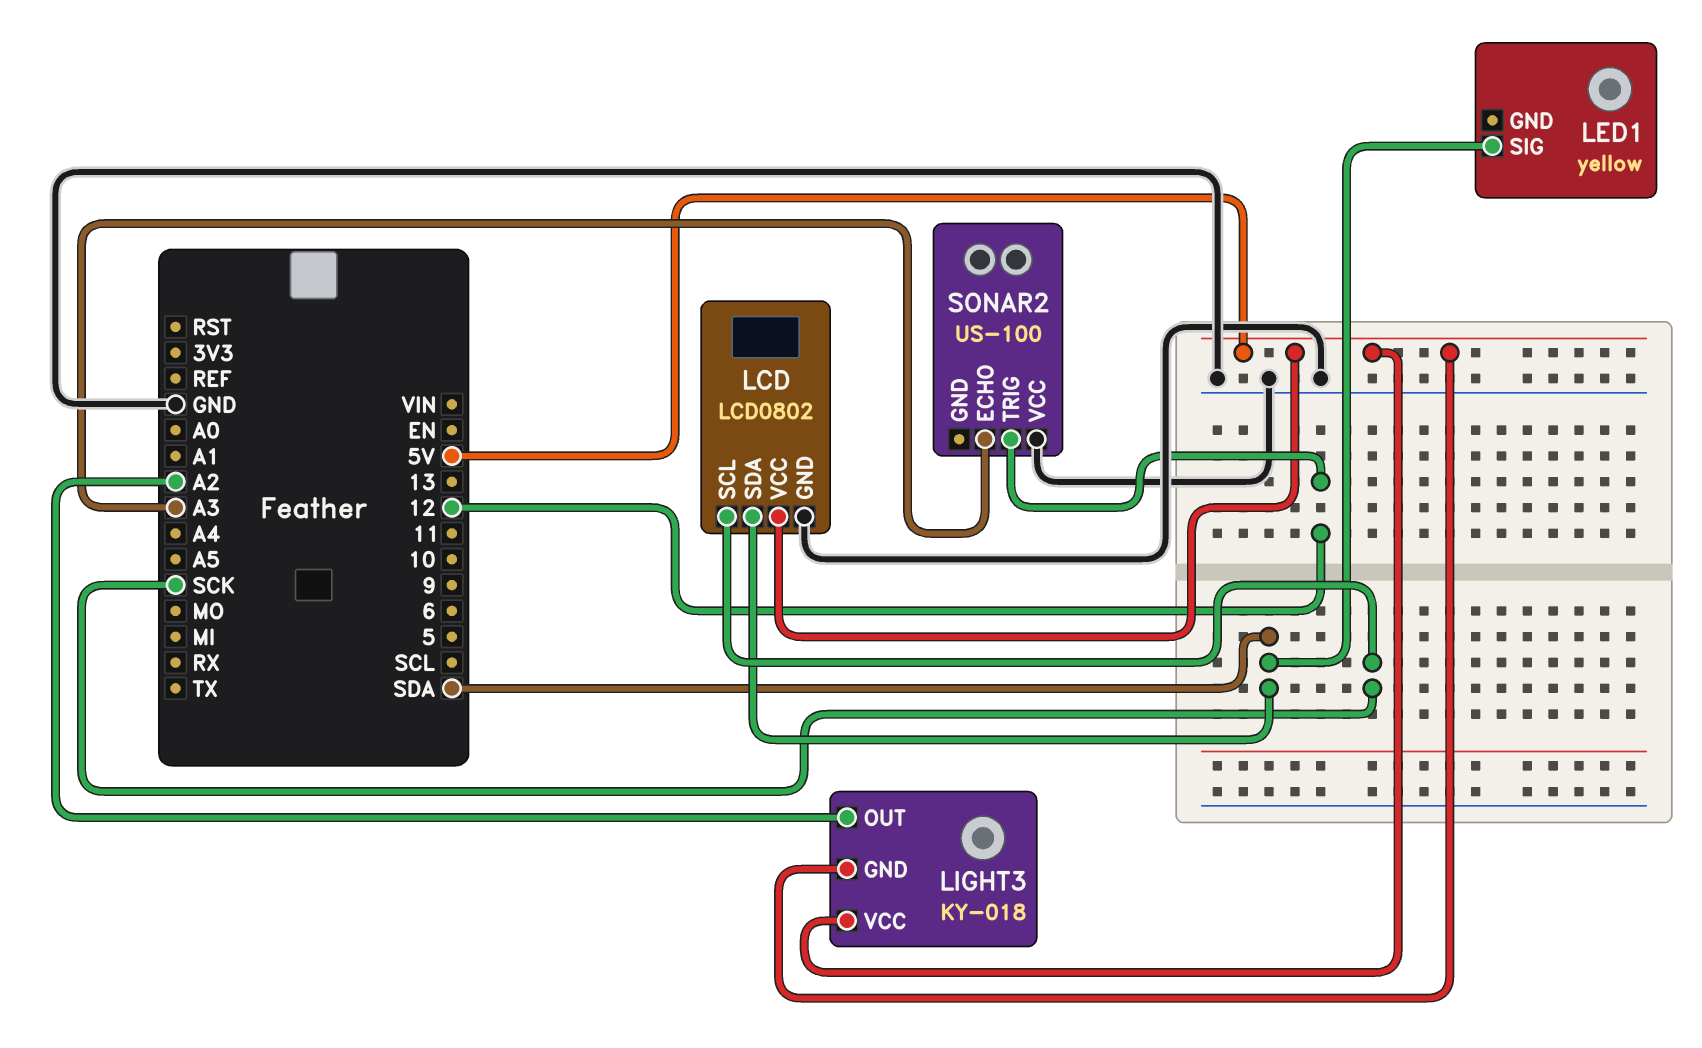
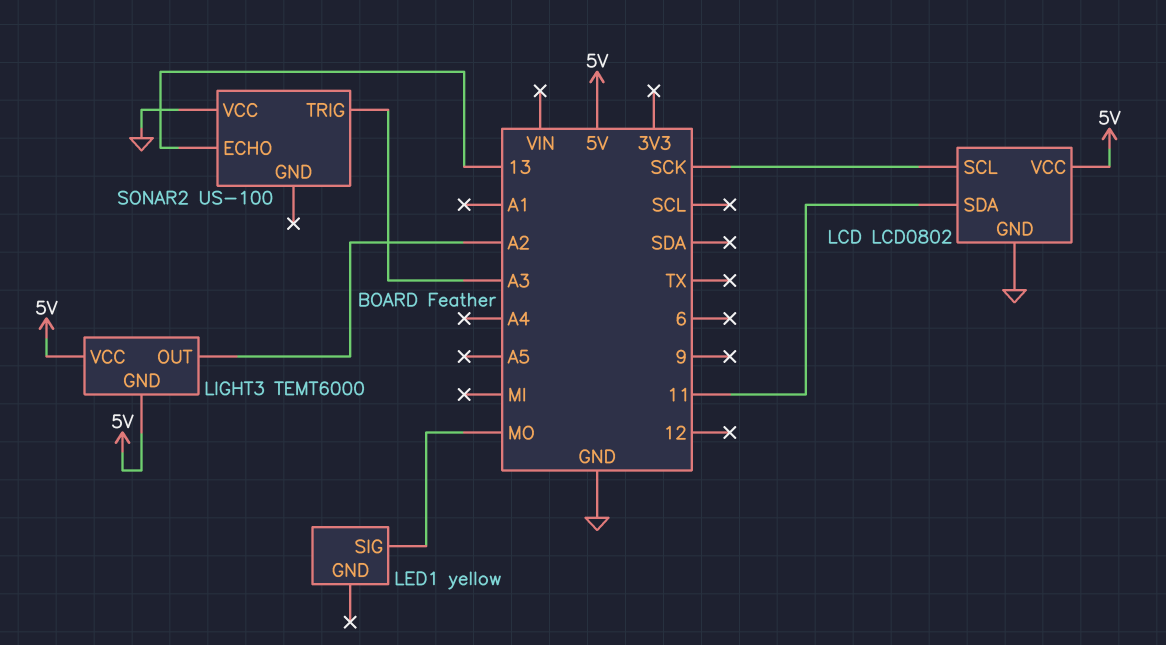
LCD pin SDA: SDA -> 11
LED1 pin SIG: SDA -> MO
LIGHT3: KY-018 -> TEMT6000
SONAR2 pin ECHO: A3 -> 13
SONAR2 pin TRIG: 12 -> A3

